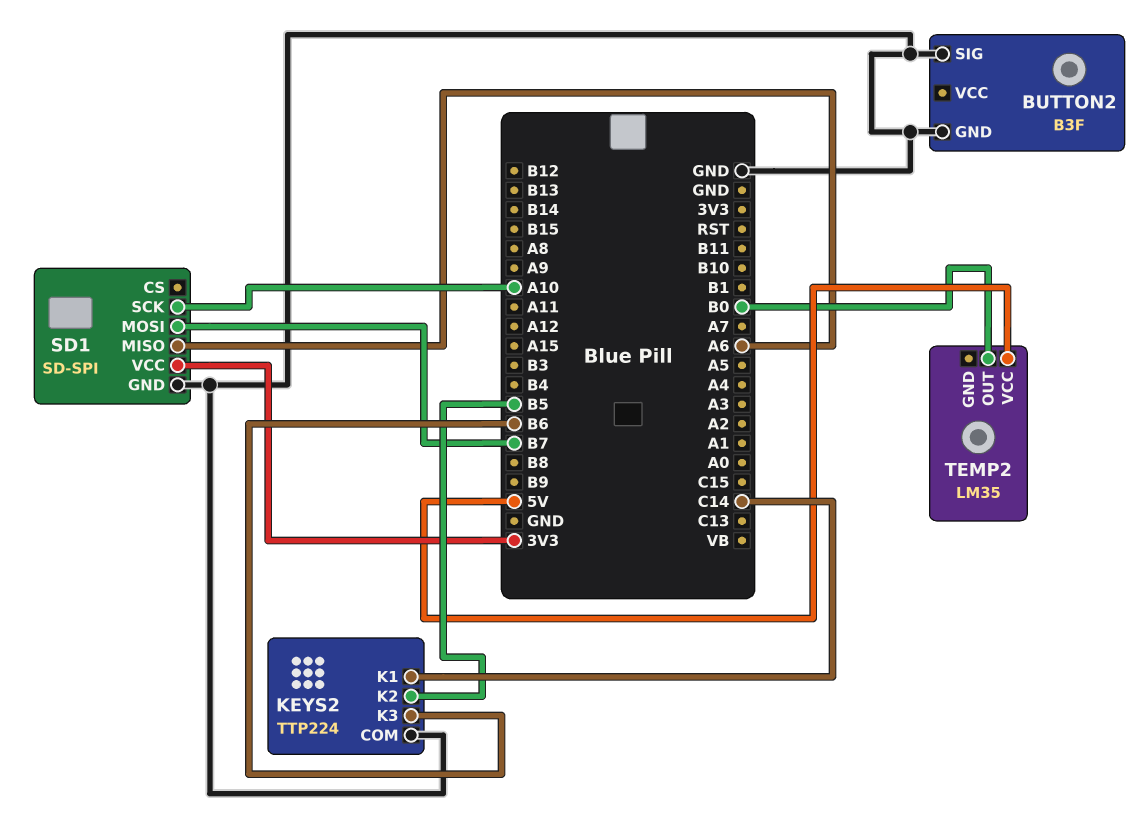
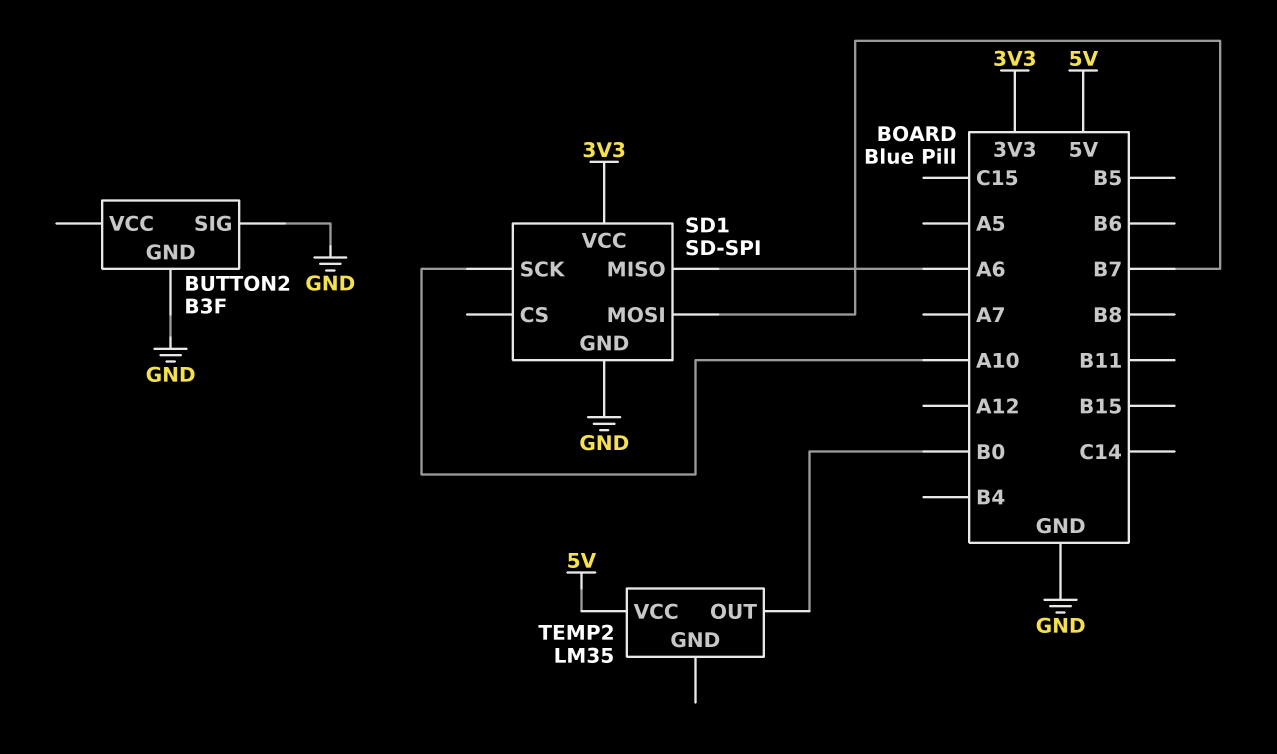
KEYS2: TTP224 -> none
KEYS2 pin COM: GND -> none
KEYS2 pin K1: C14 -> none
KEYS2 pin K2: B5 -> none
KEYS2 pin K3: B6 -> none

